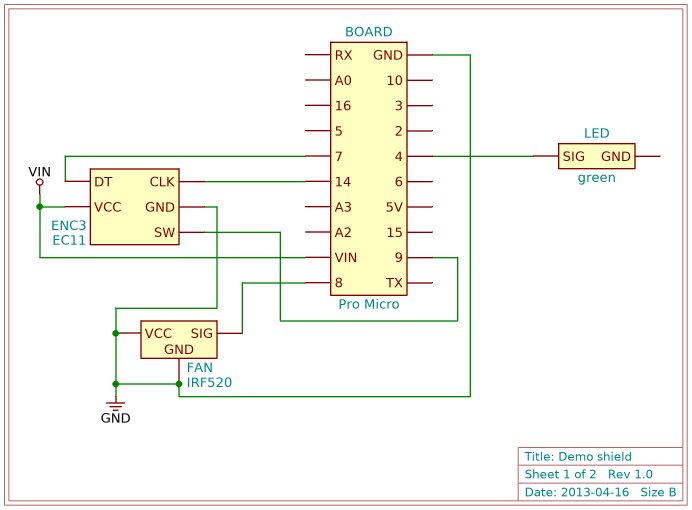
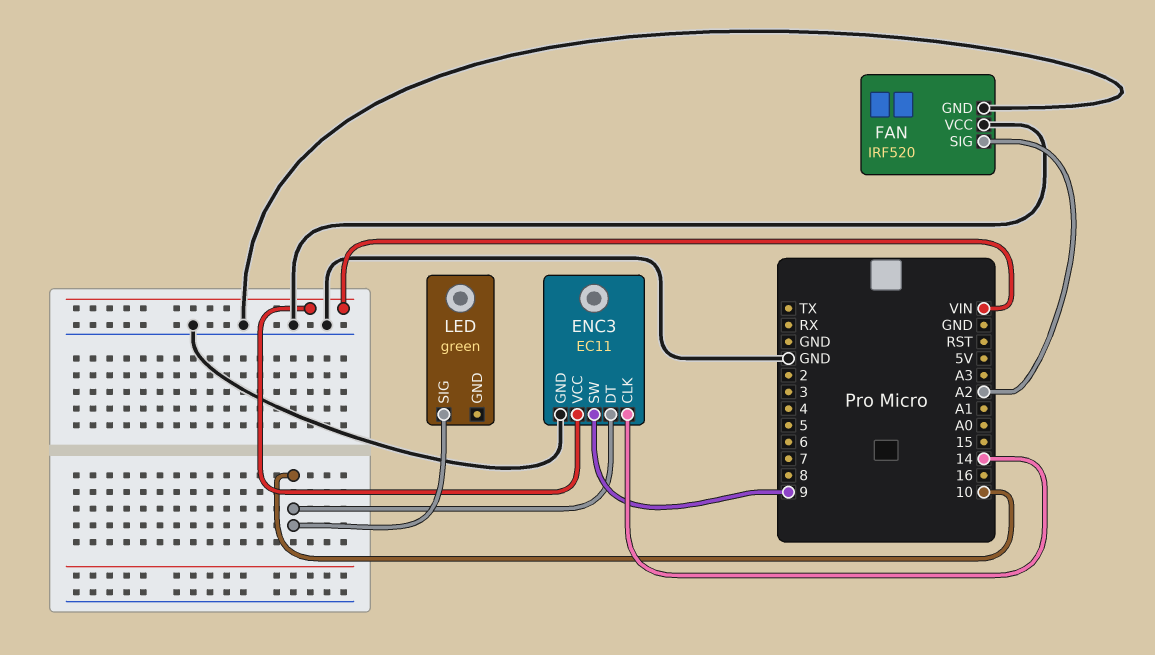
ENC3 pin DT: 7 -> 10
FAN pin SIG: 8 -> A2
LED pin SIG: 4 -> 10

